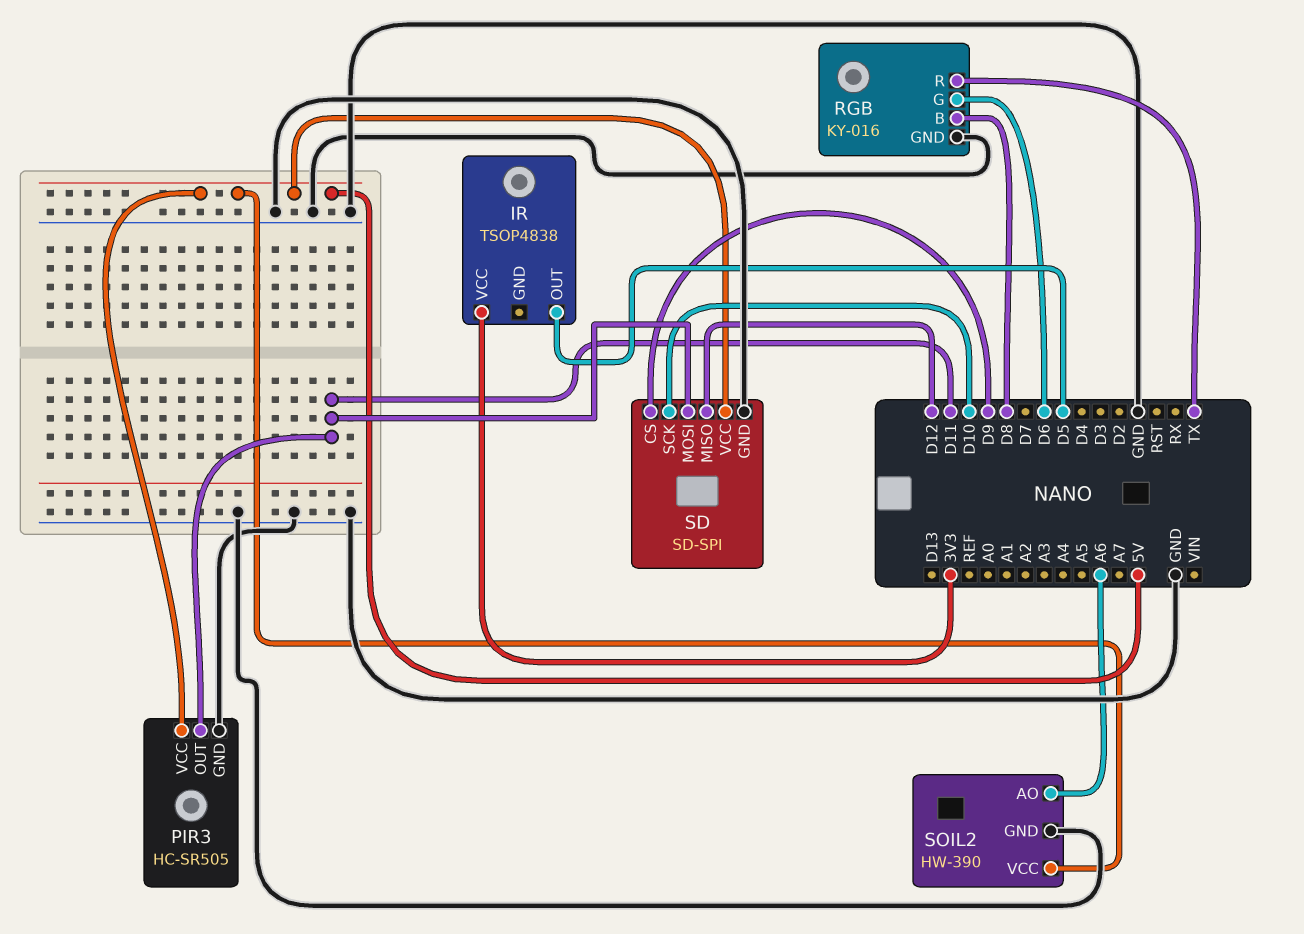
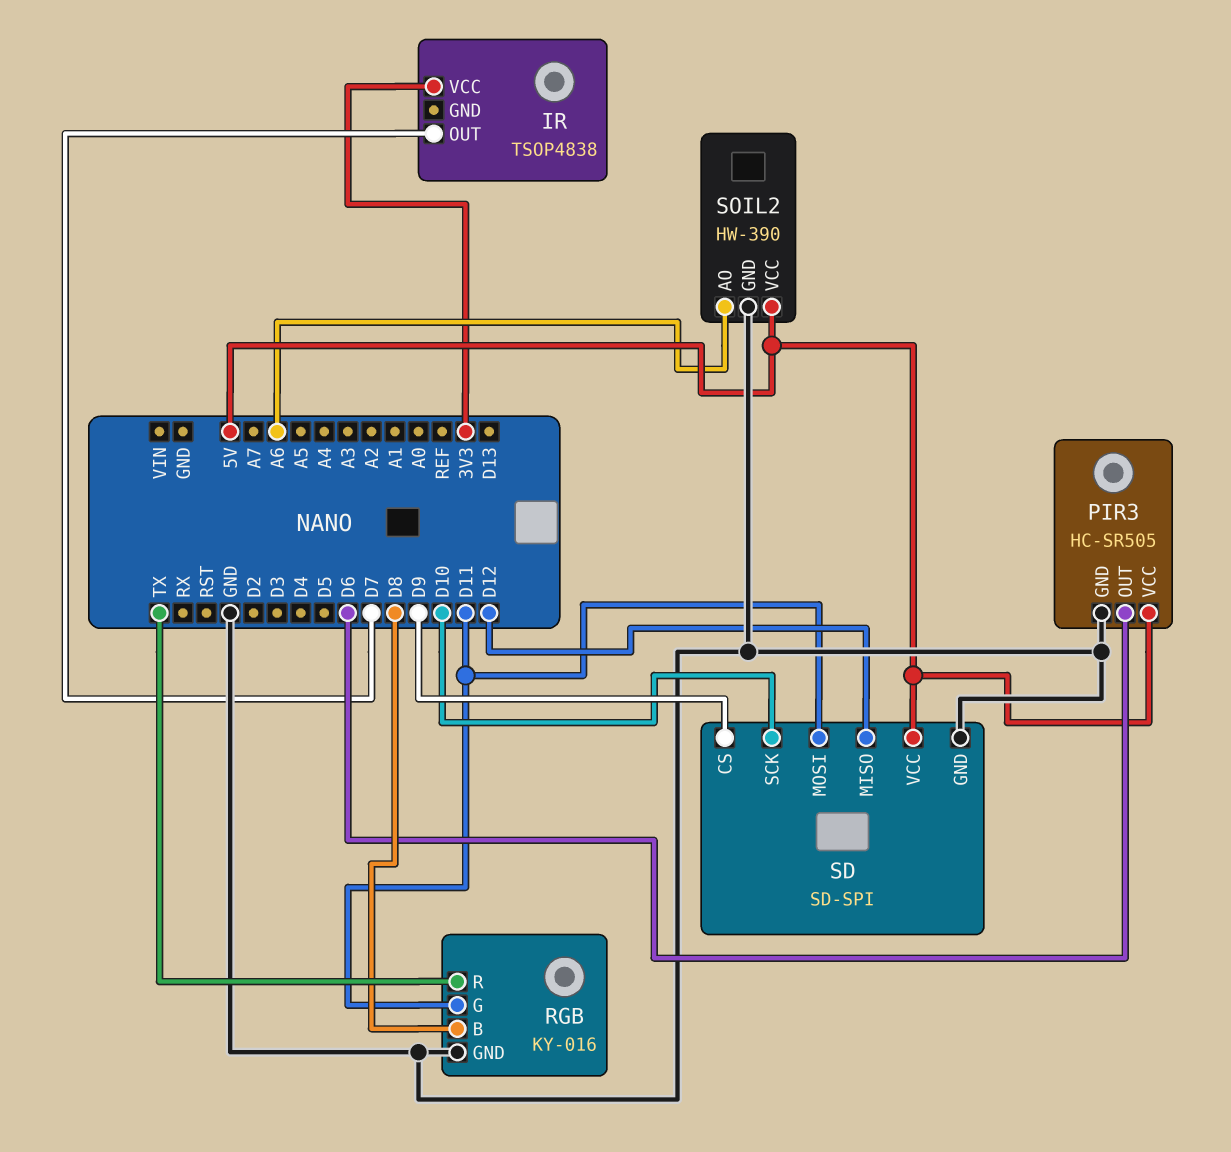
IR pin OUT: D5 -> D7
PIR3 pin OUT: D11 -> D6
RGB pin G: D6 -> D11

